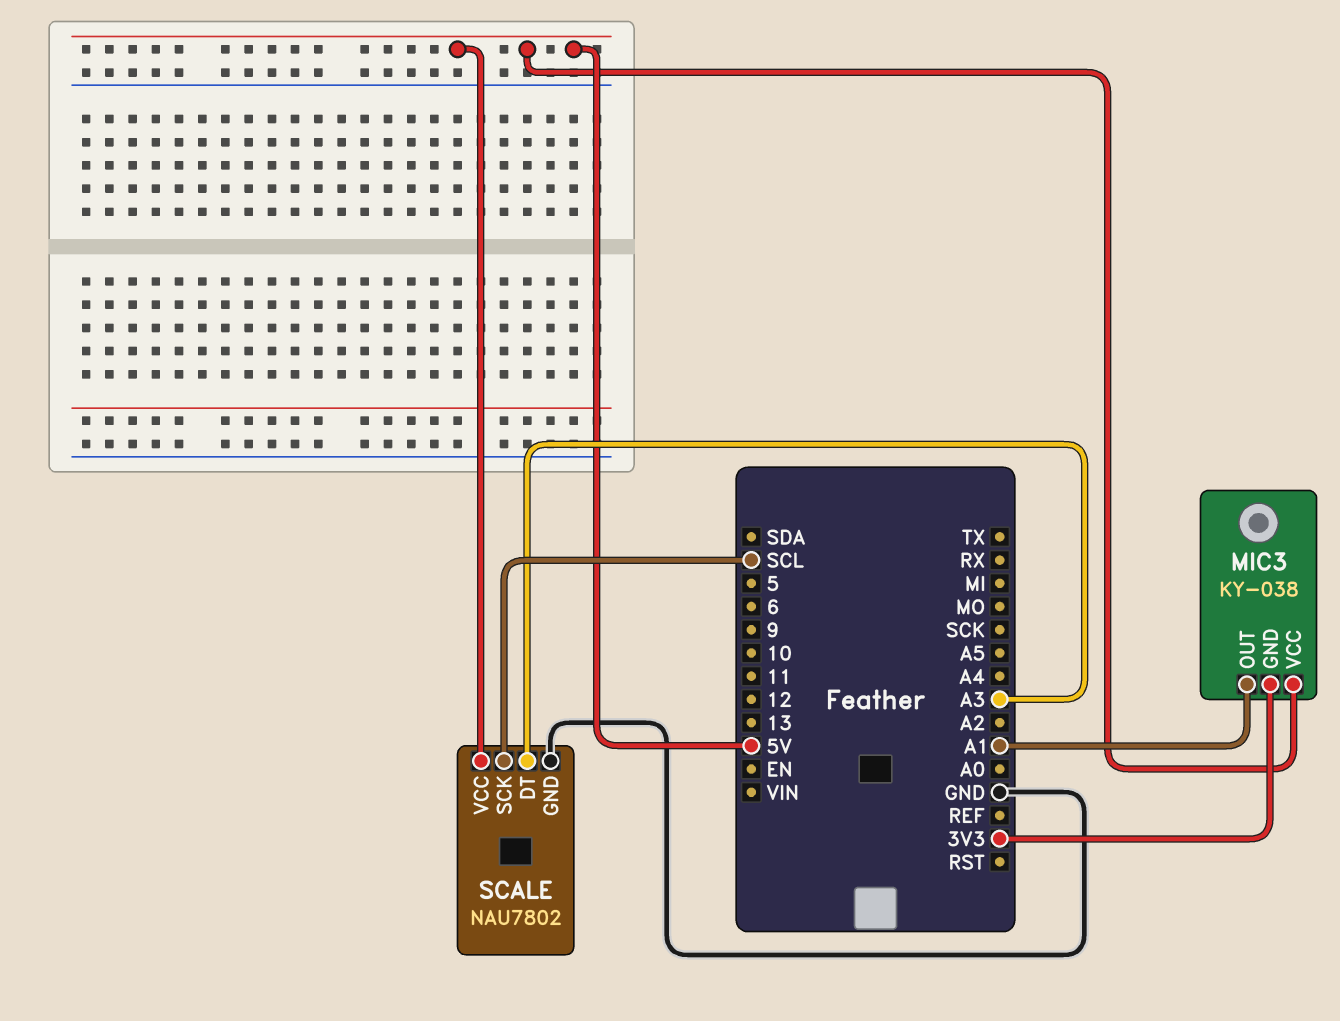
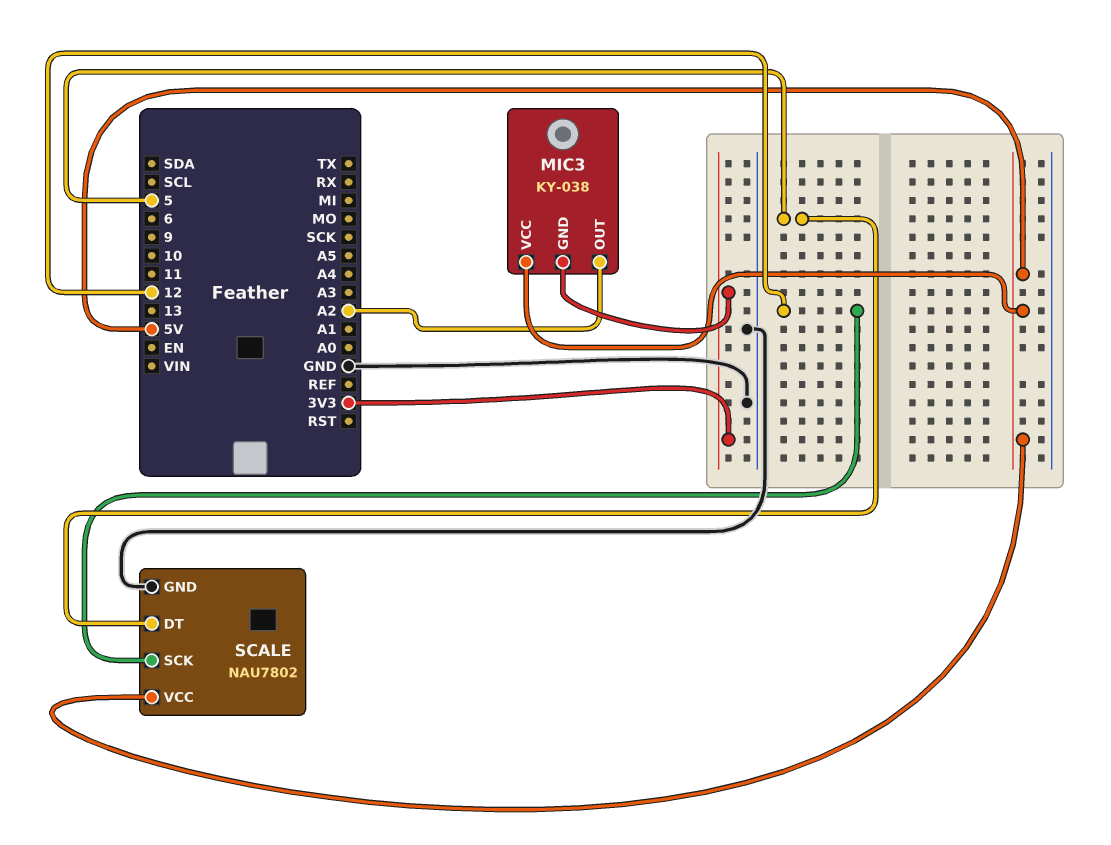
MIC3 pin OUT: A1 -> A2
SCALE pin DT: A3 -> 5
SCALE pin SCK: SCL -> 12

